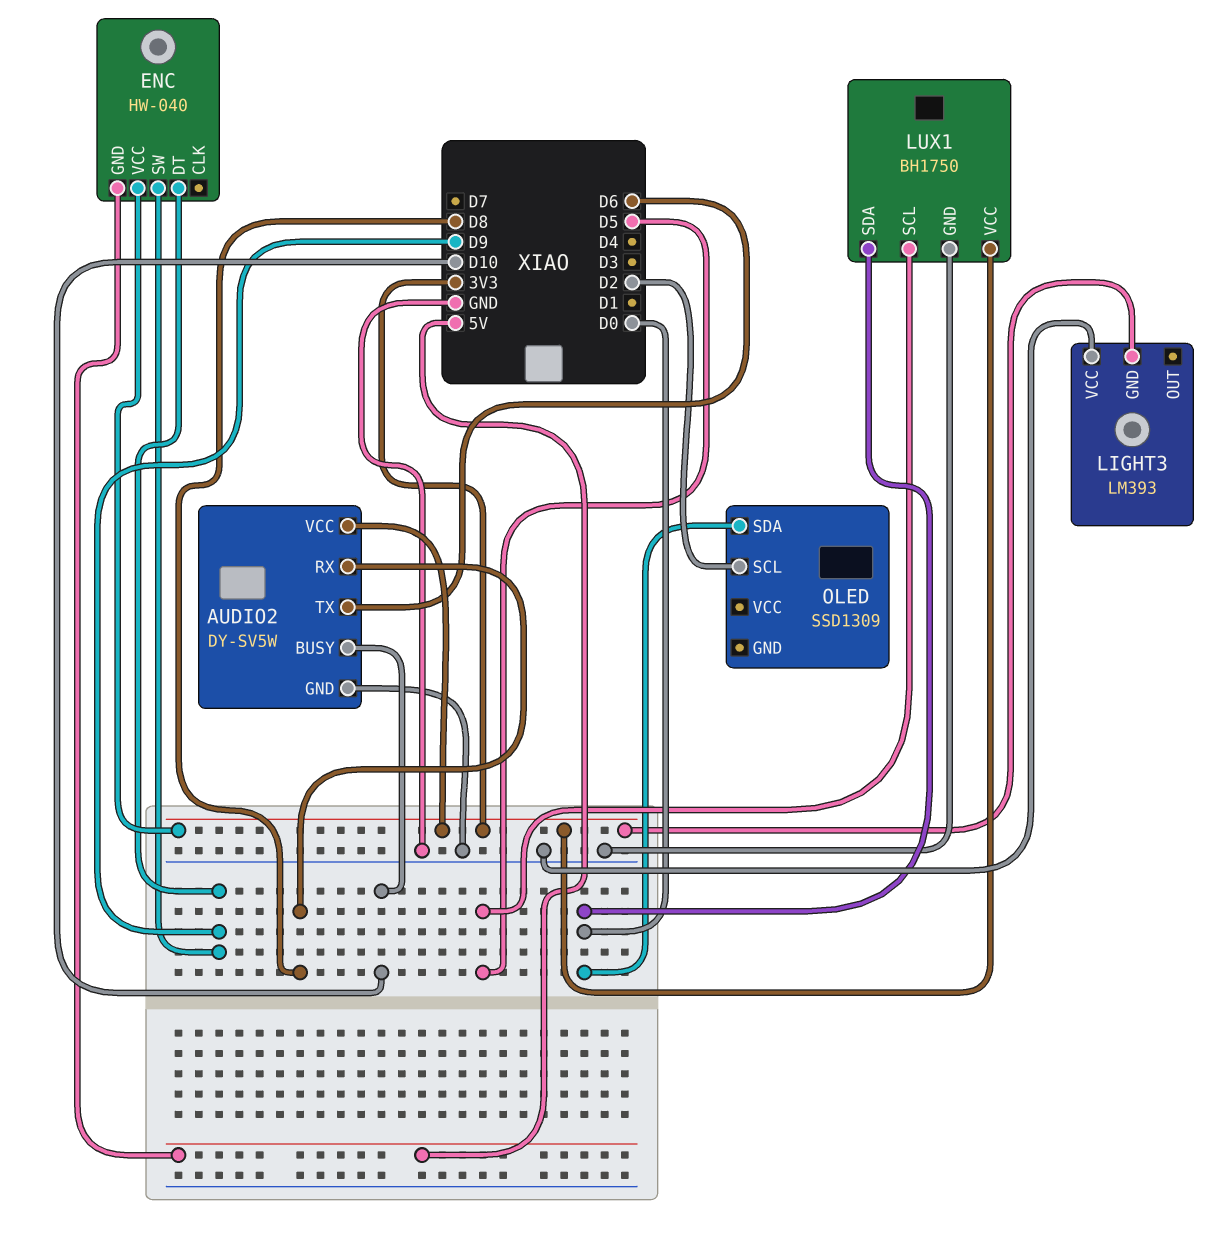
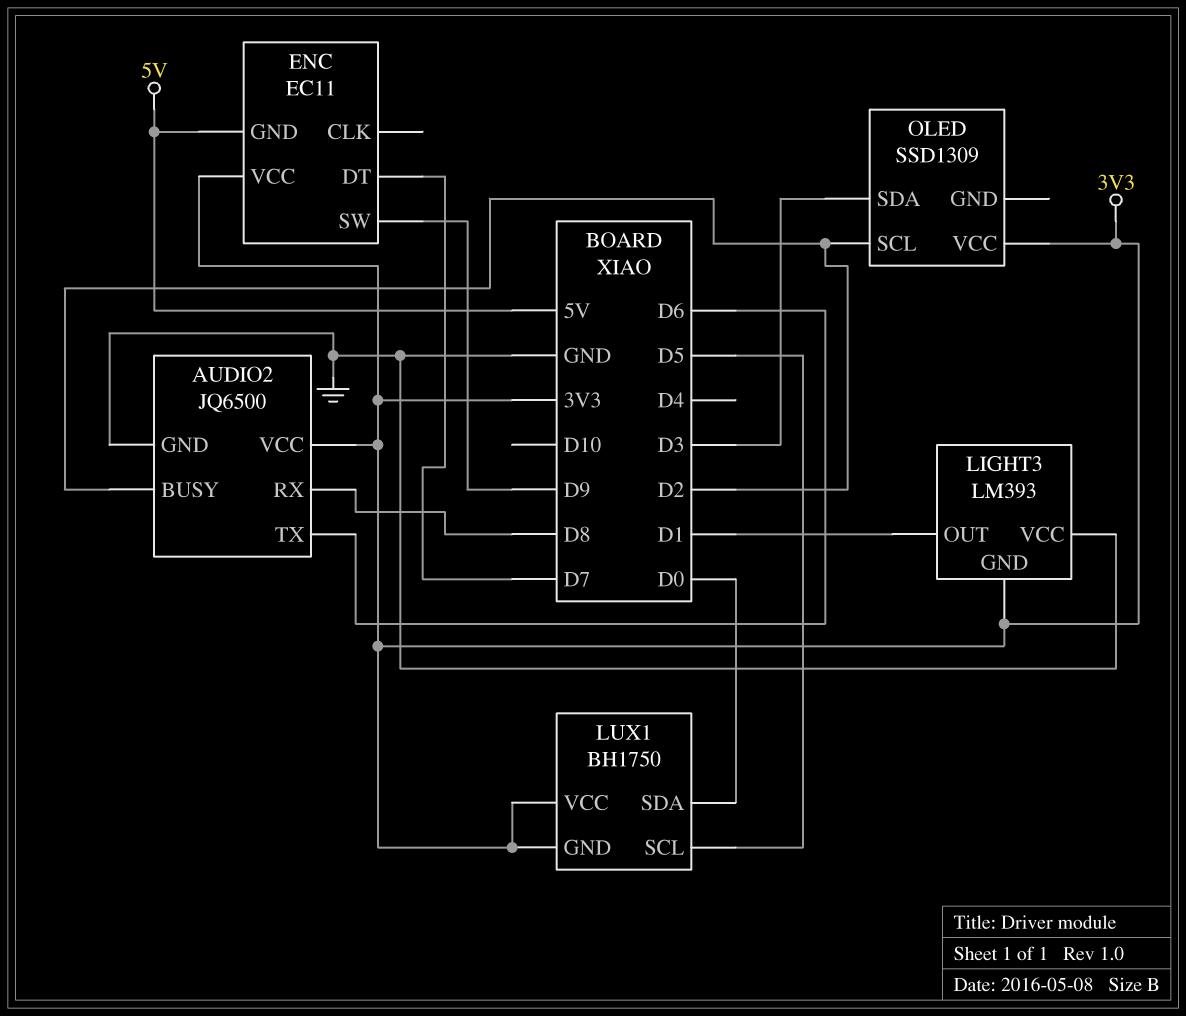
AUDIO2: DY-SV5W -> JQ6500
AUDIO2 pin BUSY: D10 -> D2
ENC: HW-040 -> EC11
ENC pin DT: D9 -> D7
LIGHT3 pin OUT: none -> D1
LUX1 pin GND: GND -> 3V3
OLED pin SDA: D0 -> D3
OLED pin VCC: none -> 3V3

